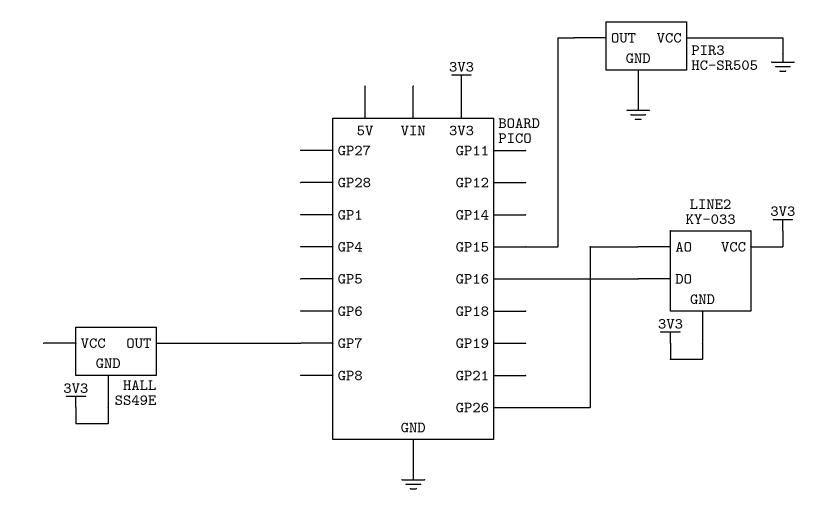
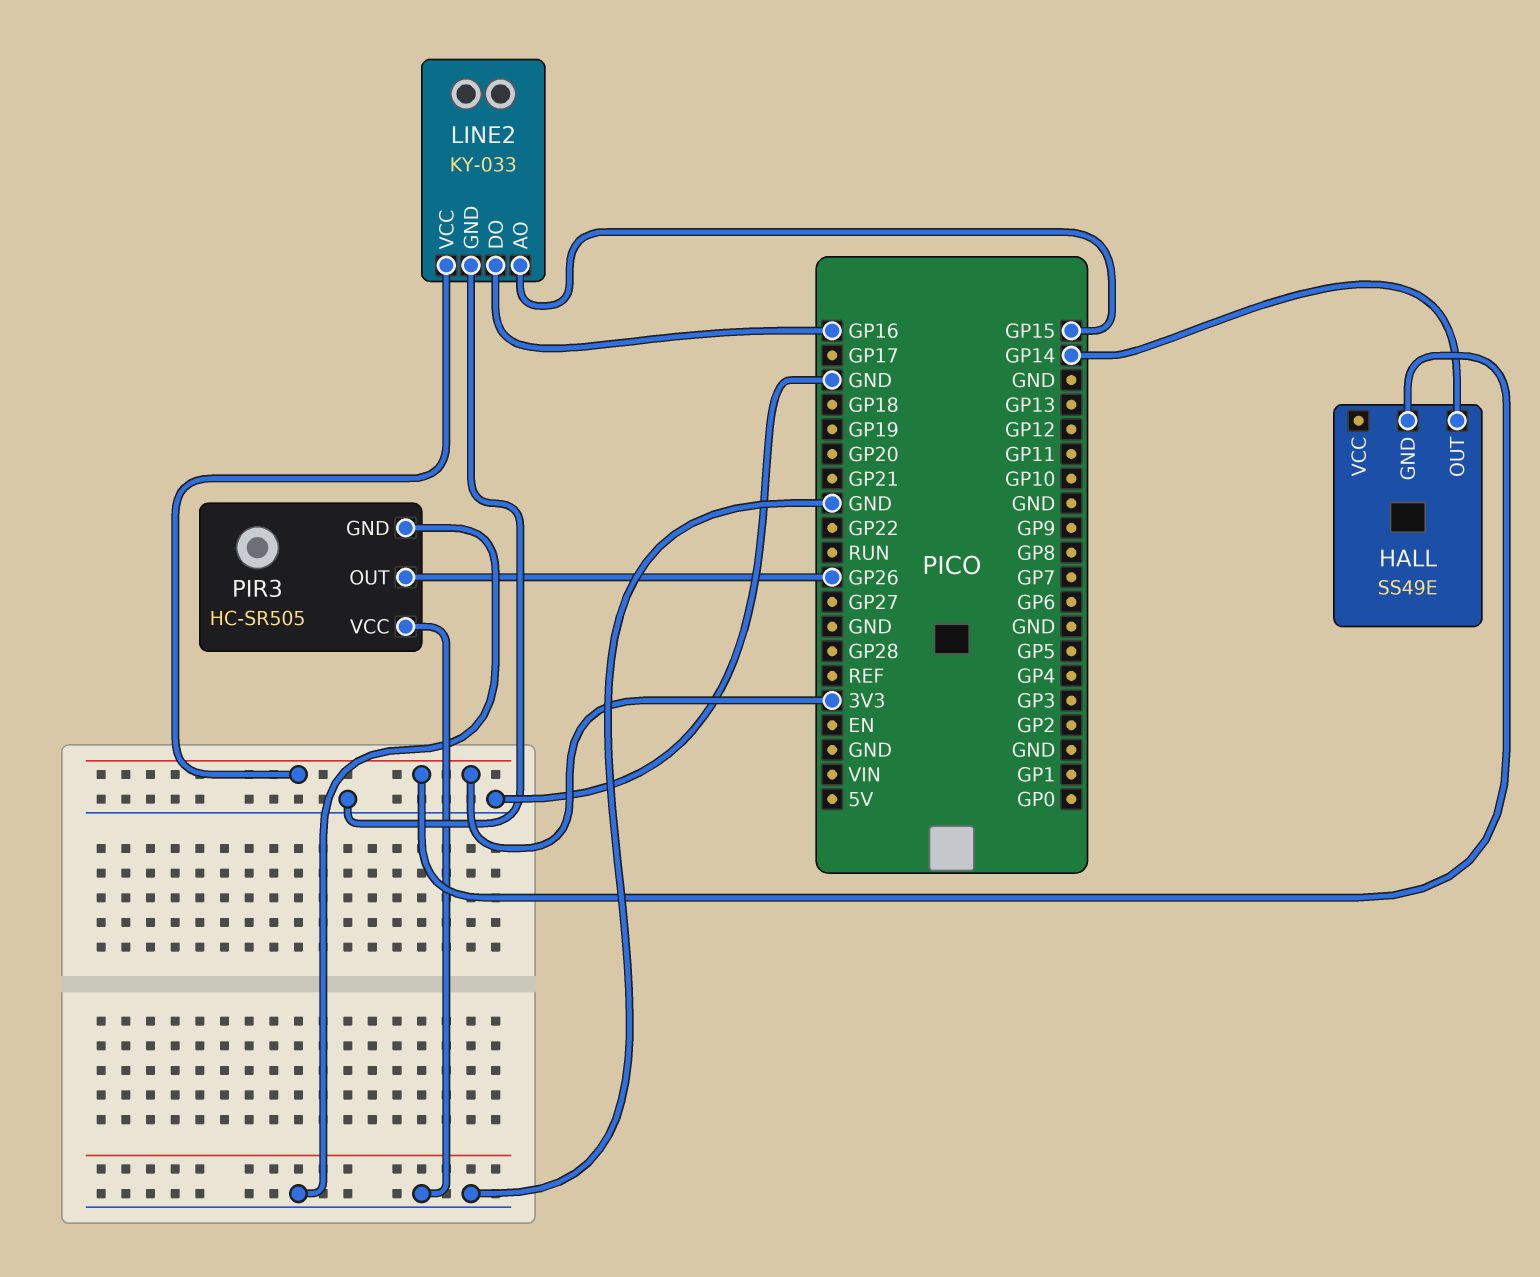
HALL pin OUT: GP7 -> GP14
LINE2 pin AO: GP26 -> GP15
LINE2 pin GND: 3V3 -> GND
PIR3 pin OUT: GP15 -> GP26

